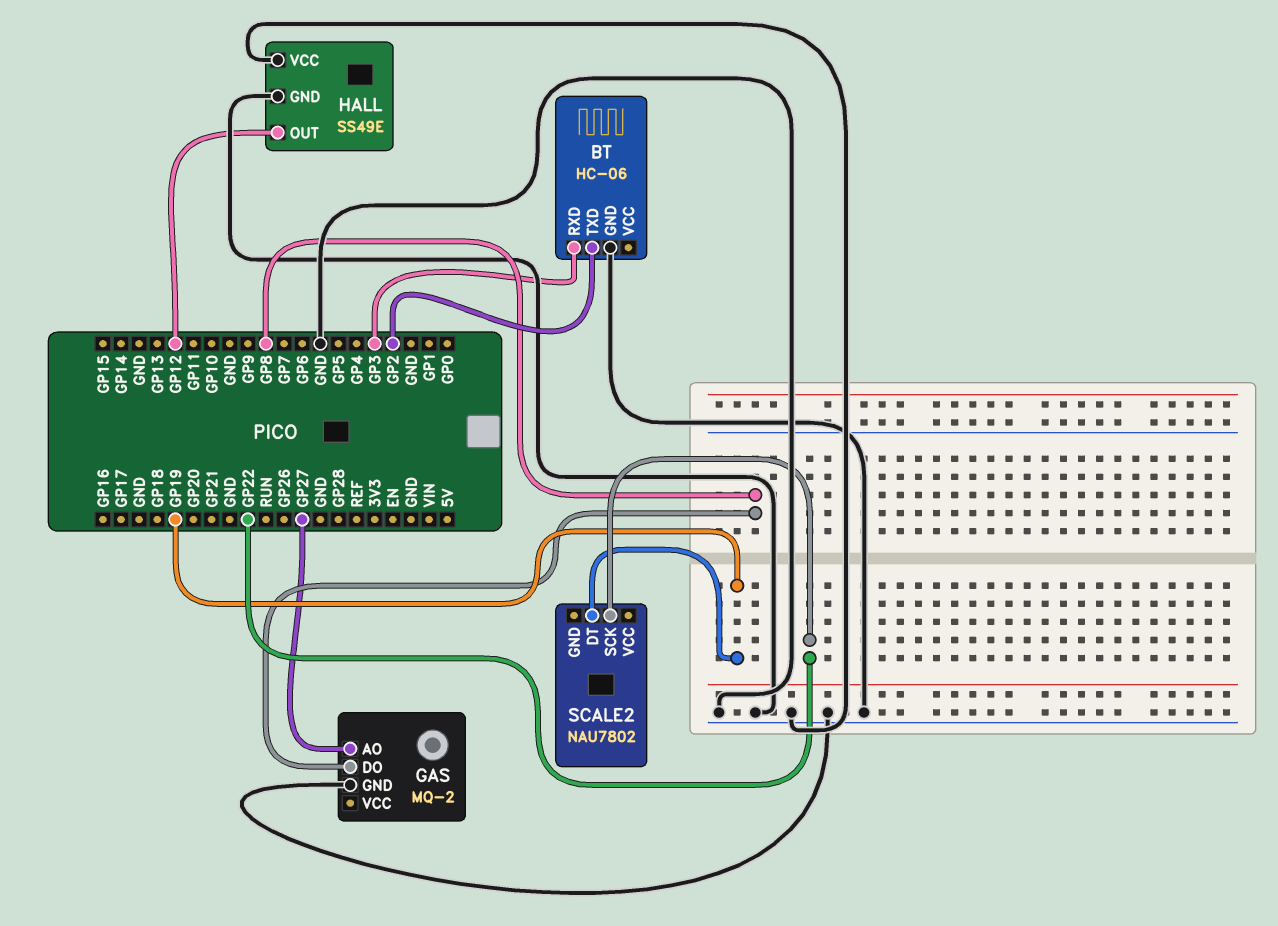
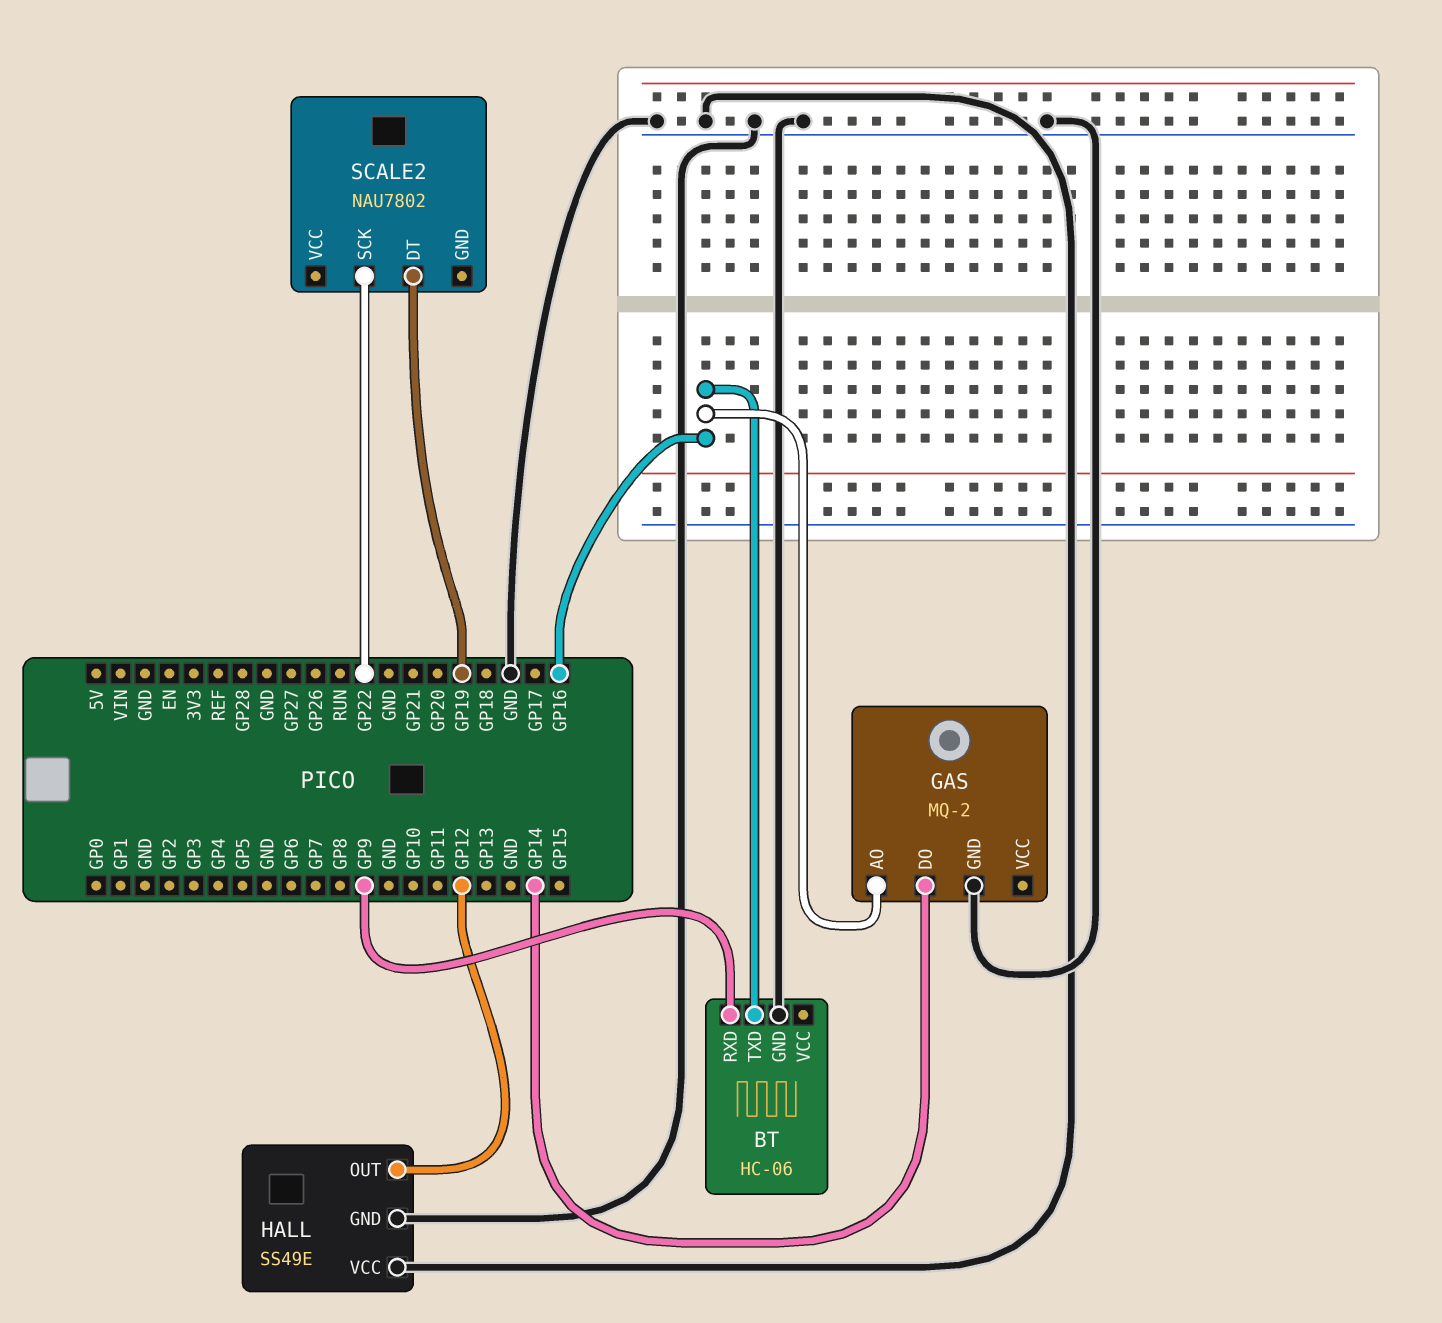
BT pin RXD: GP3 -> GP9
BT pin TXD: GP2 -> GP16
GAS pin AO: GP27 -> GP16
GAS pin DO: GP8 -> GP14

